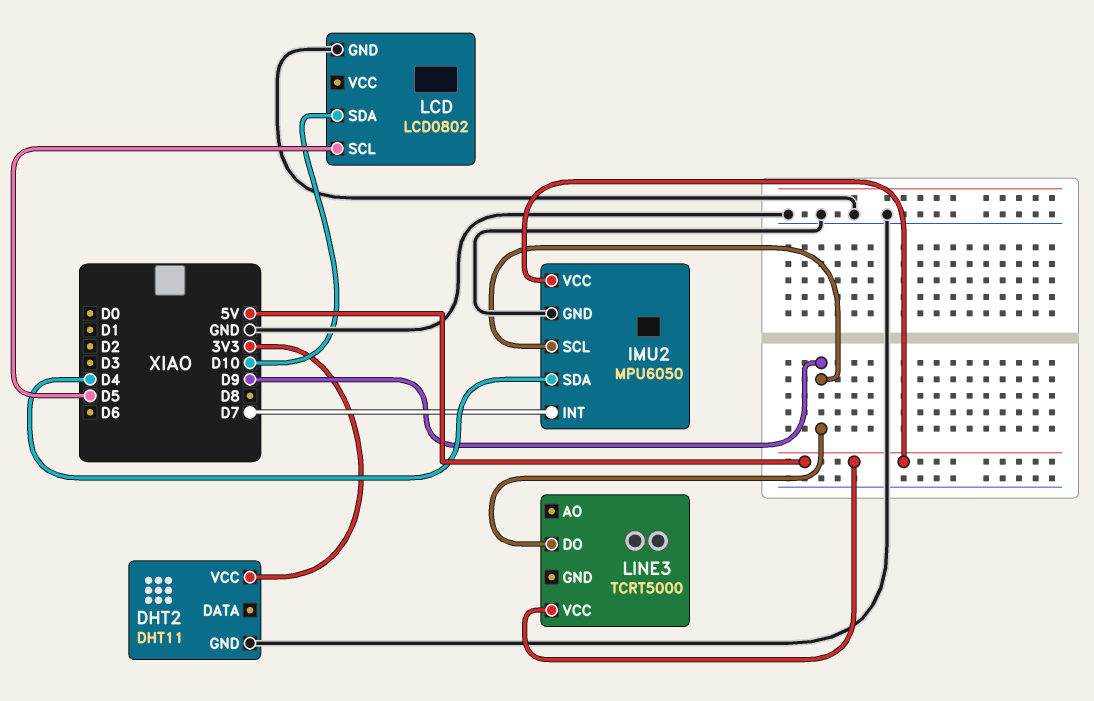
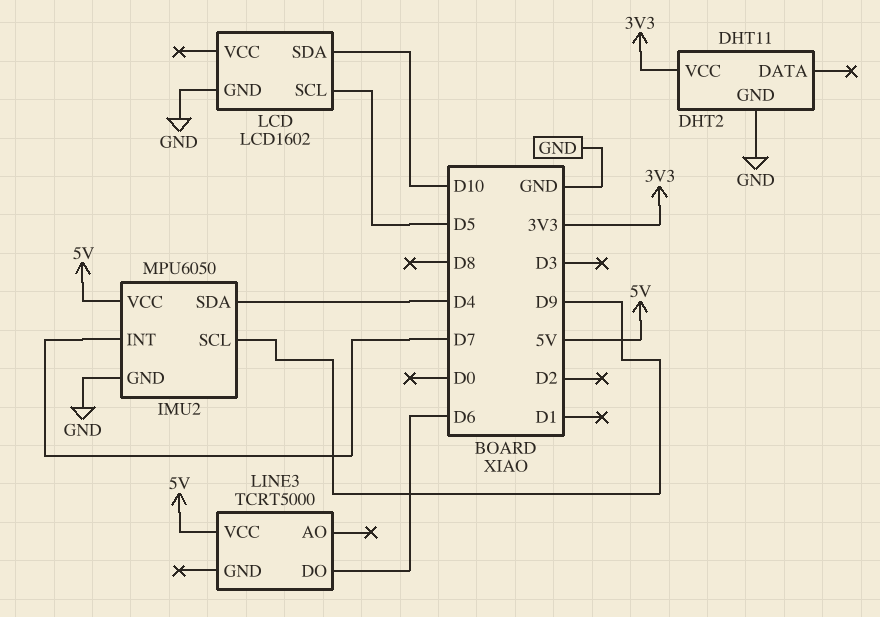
LCD: LCD0802 -> LCD1602
LINE3 pin DO: D9 -> D6

